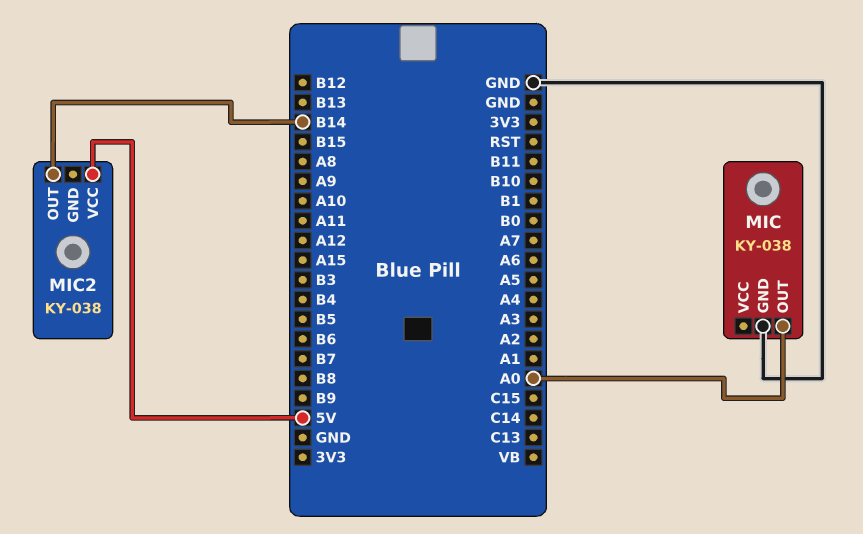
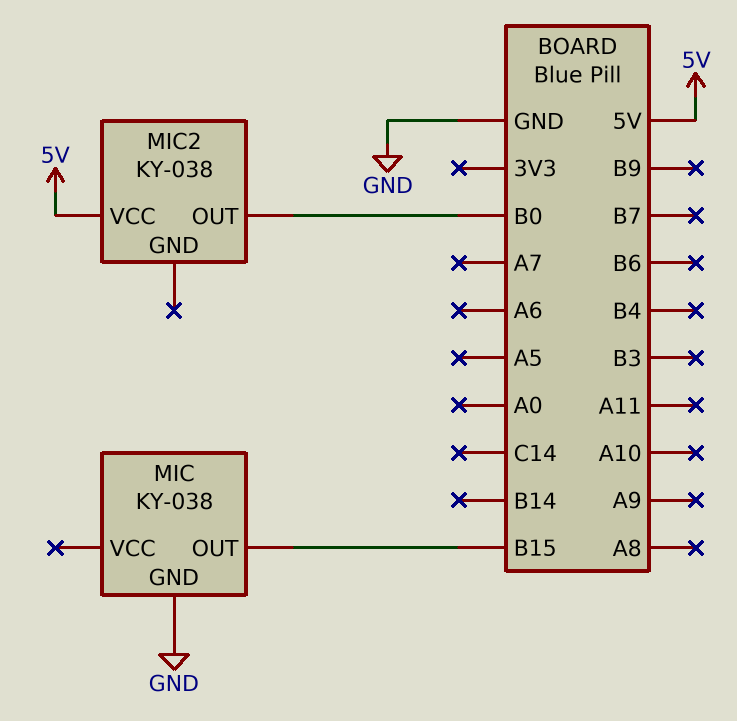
MIC pin OUT: A0 -> B15
MIC2 pin OUT: B14 -> B0

